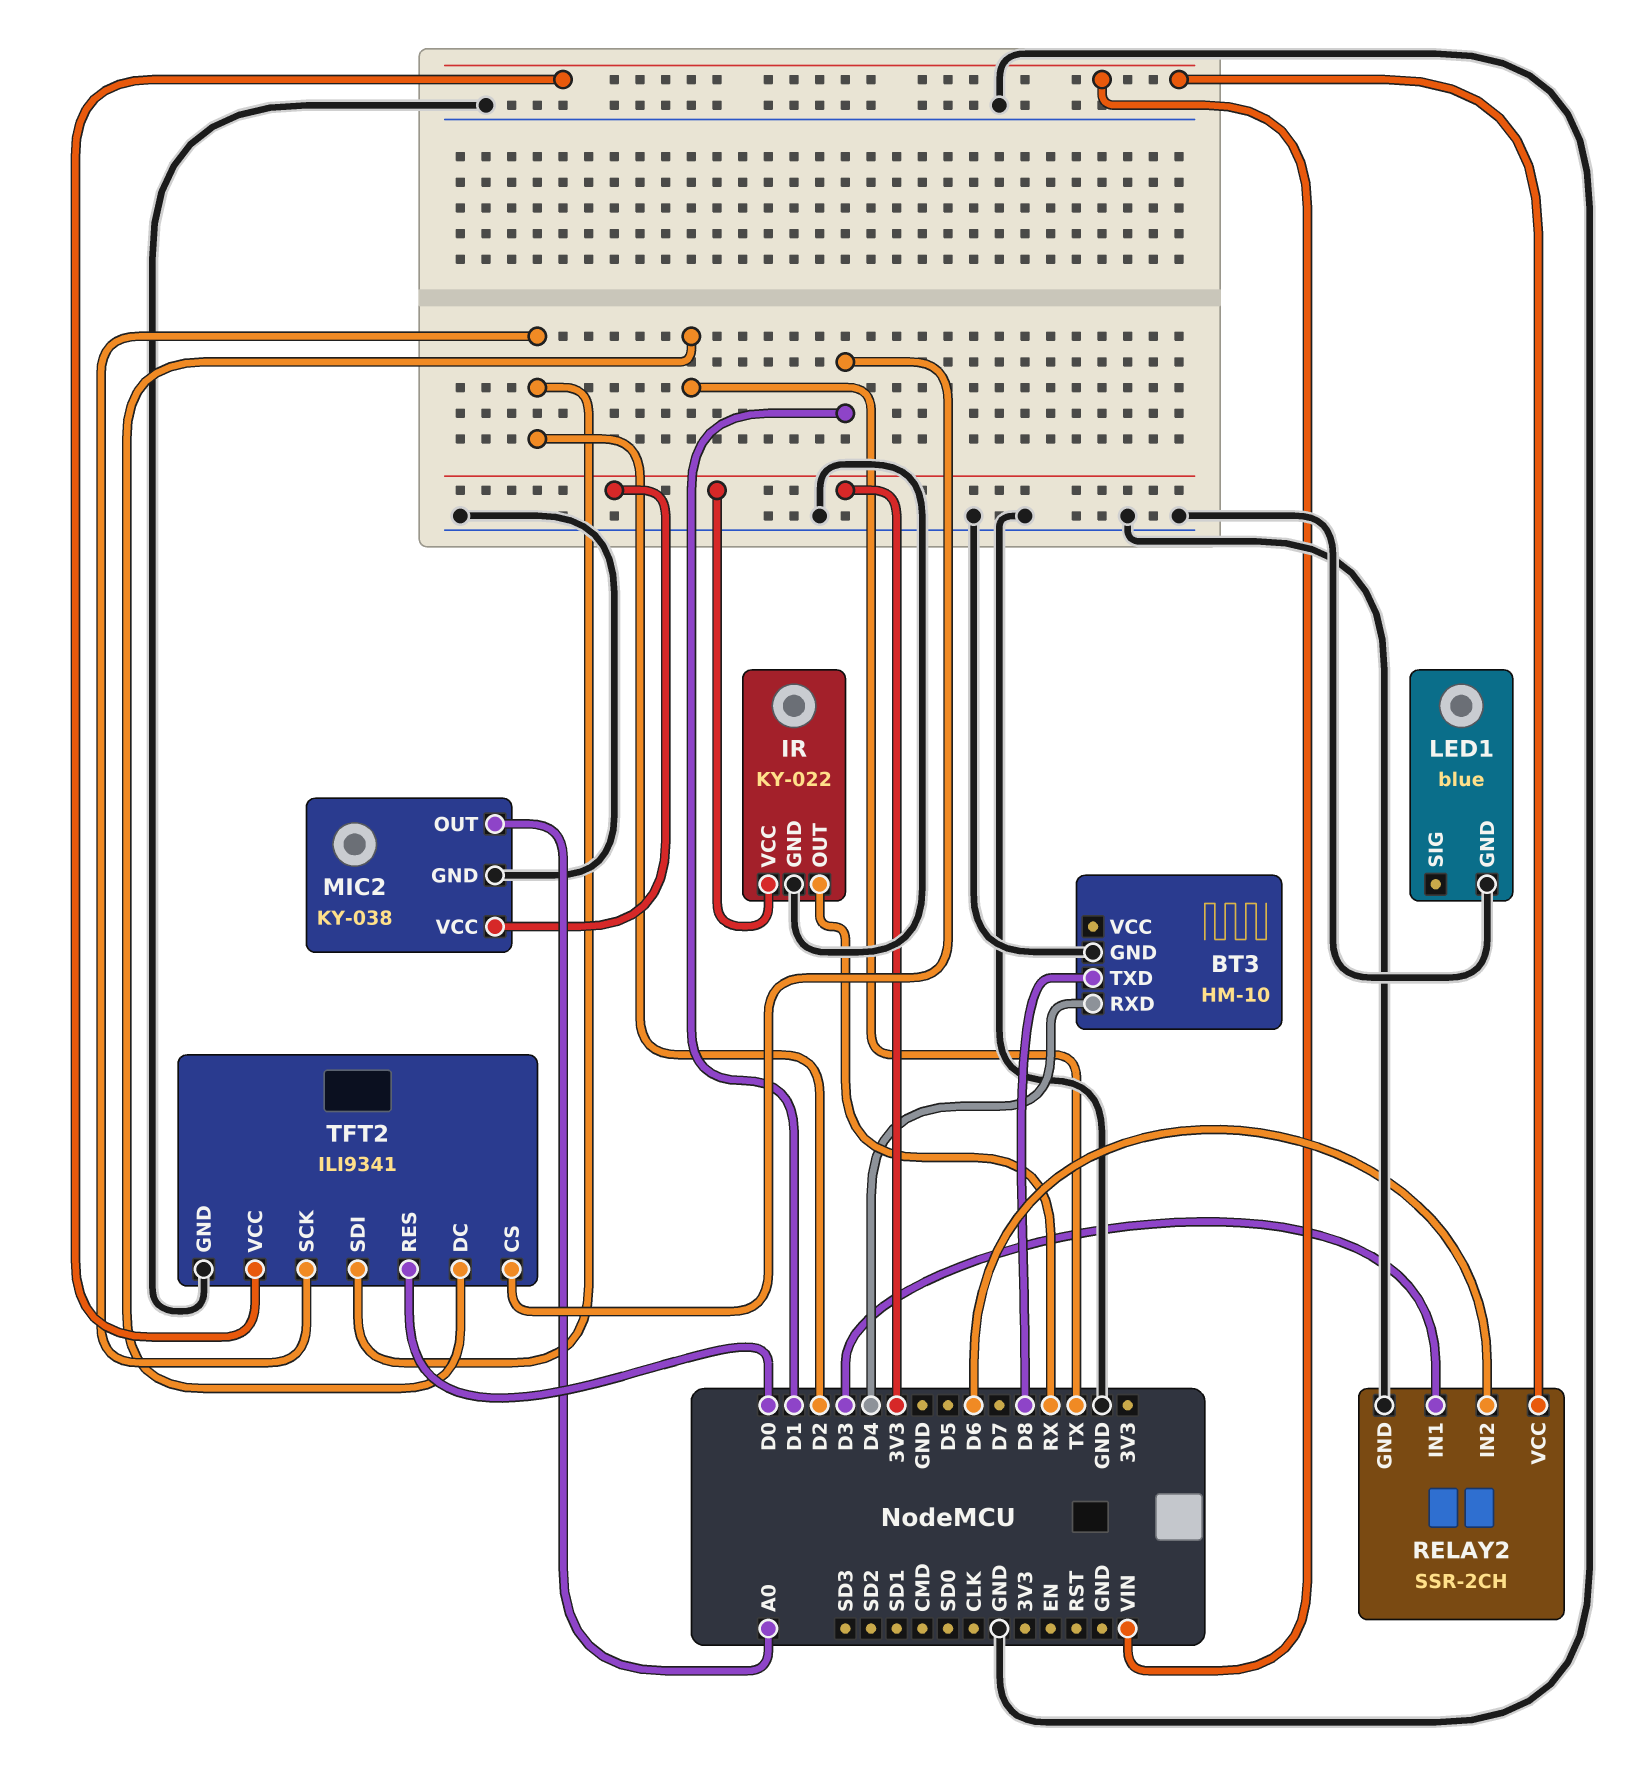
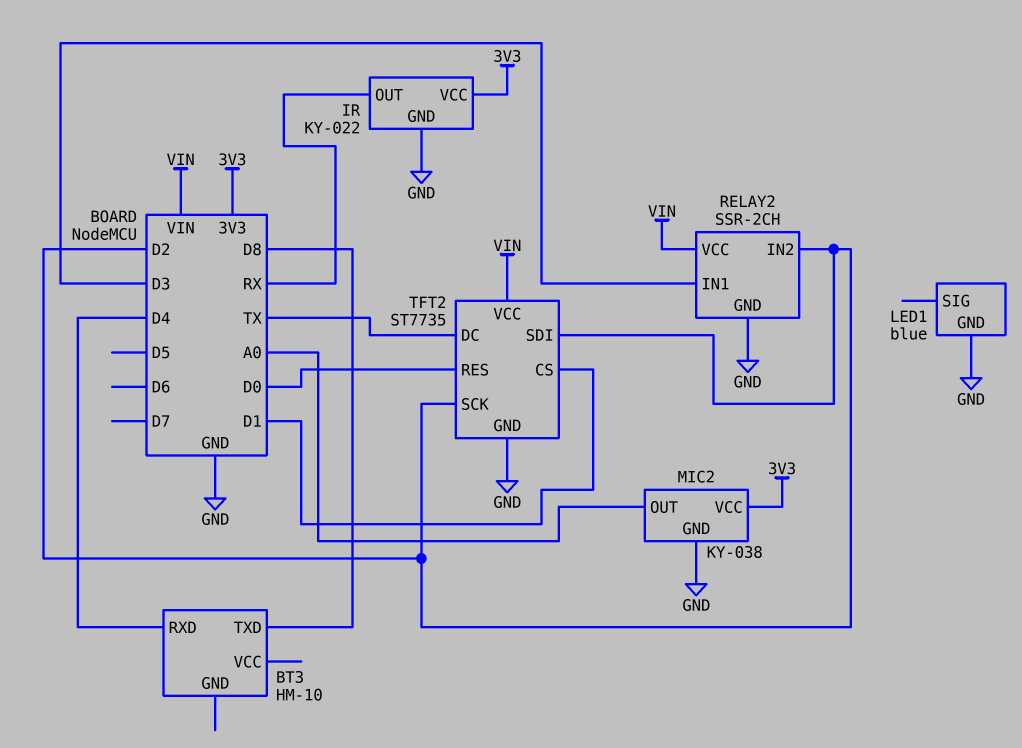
BT3 pin GND: GND -> none
RELAY2 pin IN2: D6 -> D2
TFT2: ILI9341 -> ST7735

